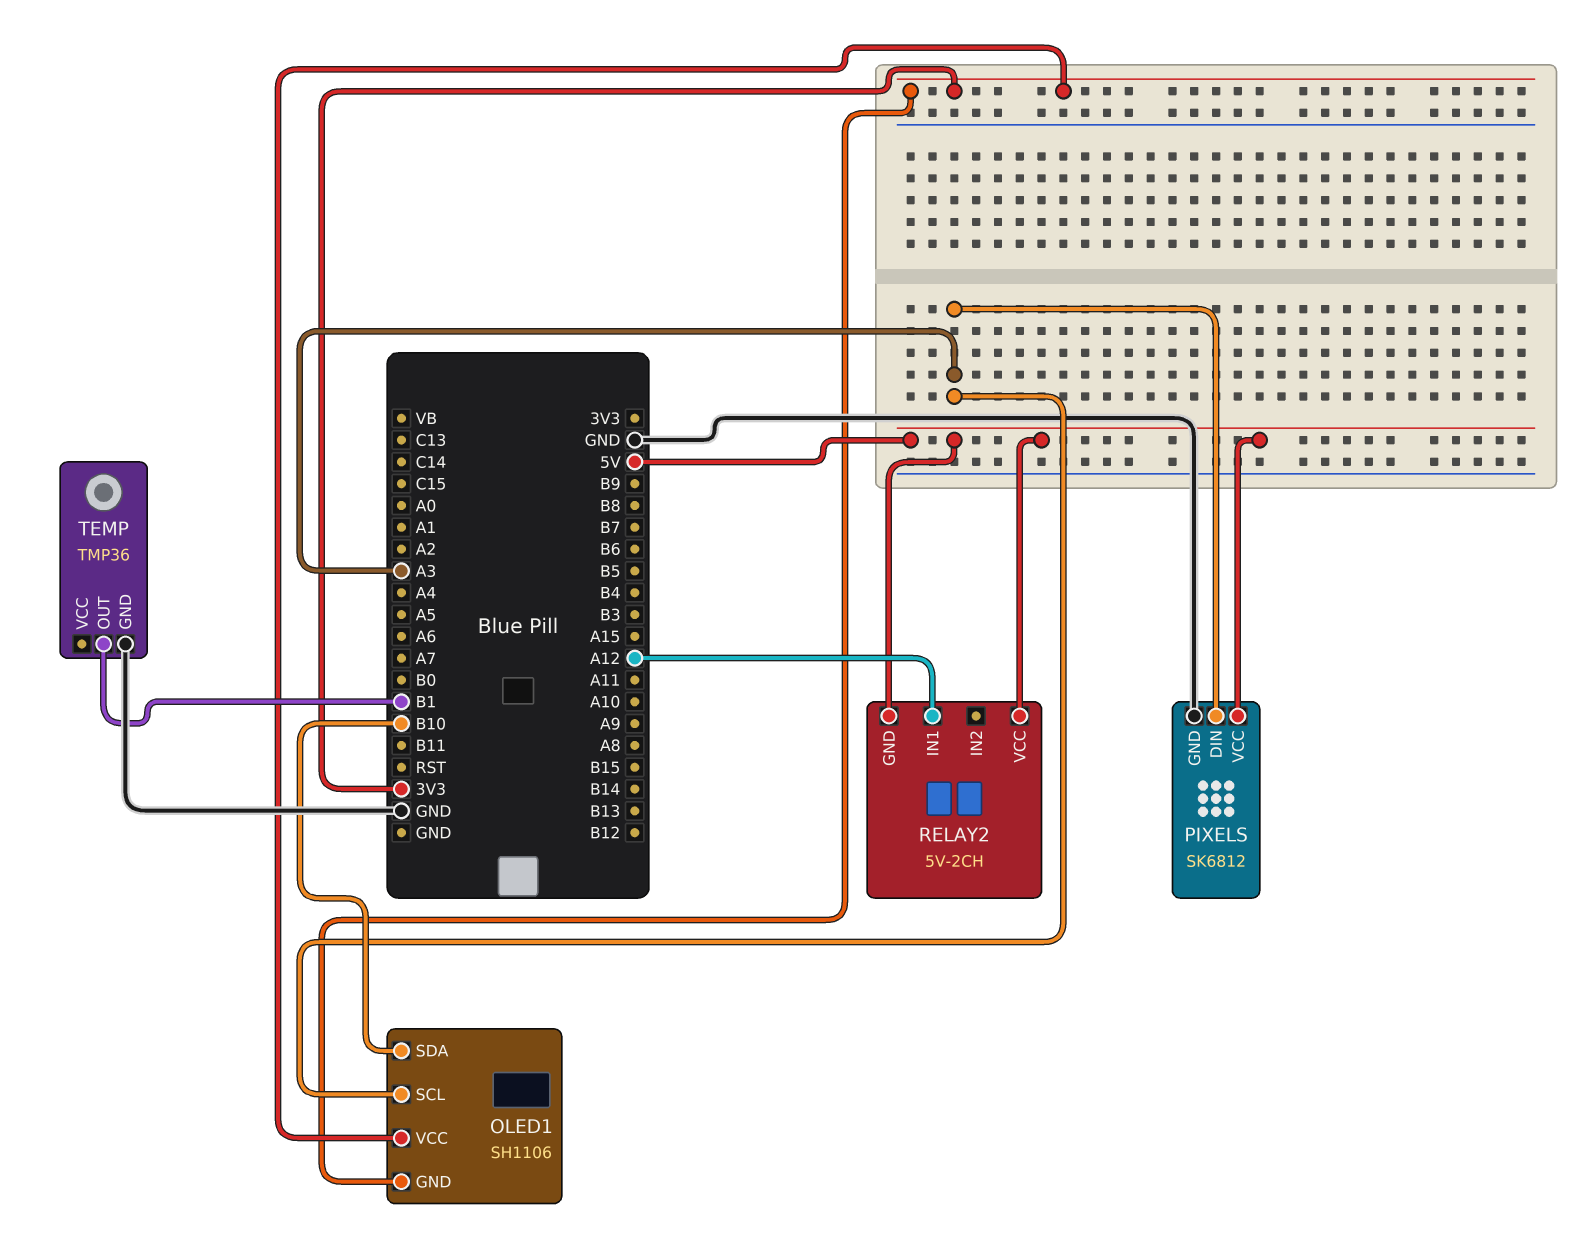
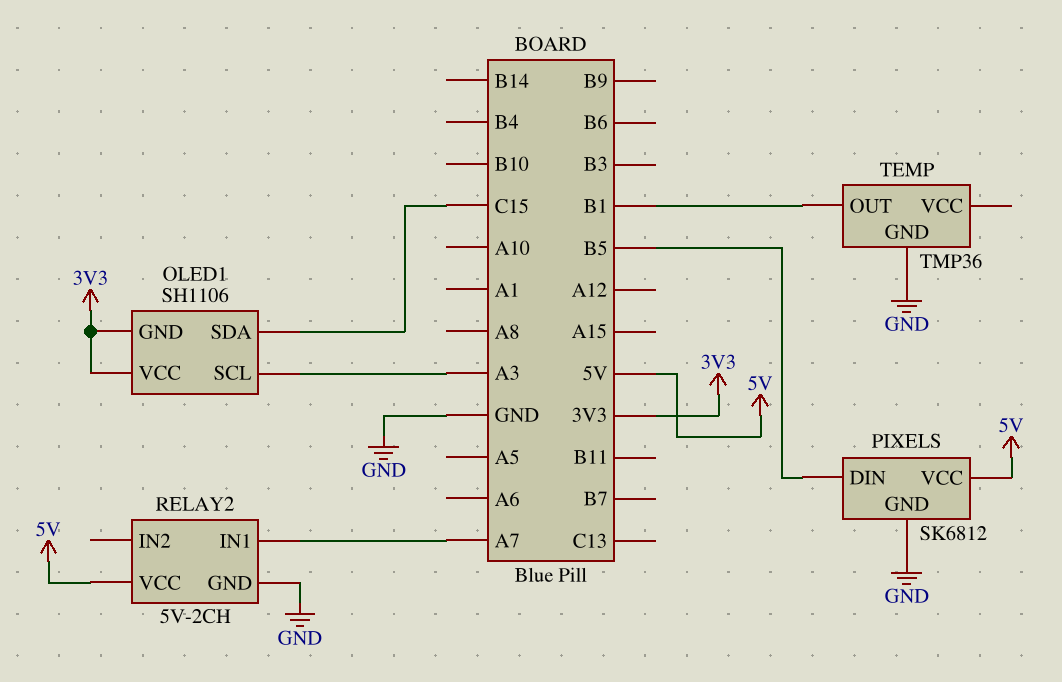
OLED1 pin SDA: B10 -> C15
PIXELS pin DIN: A3 -> B5
RELAY2 pin GND: 5V -> GND
RELAY2 pin IN1: A12 -> A7

